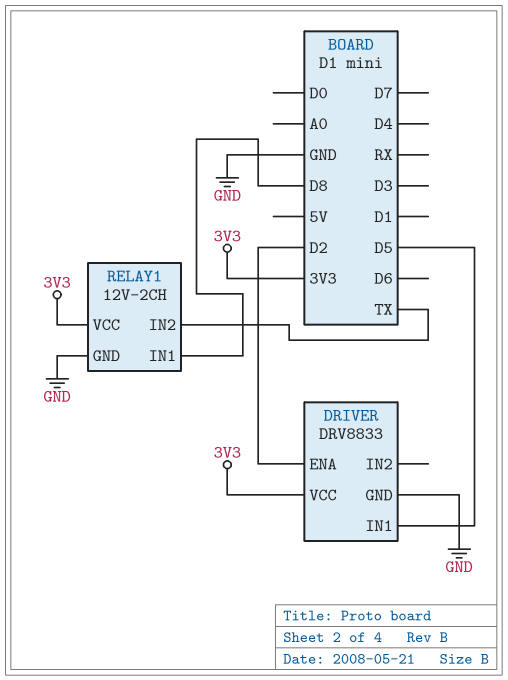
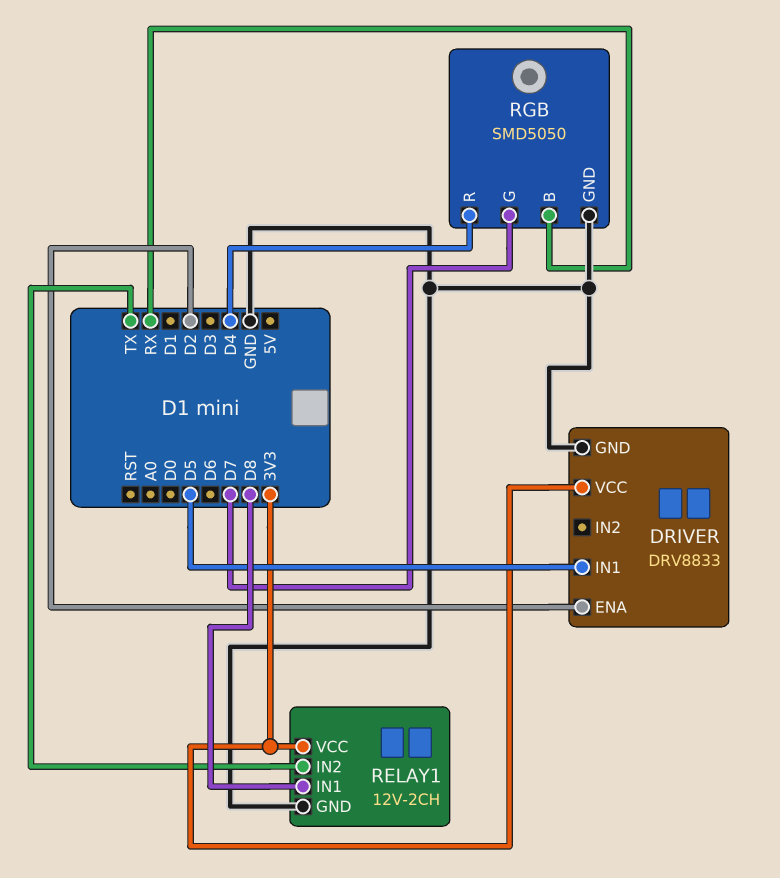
RGB: none -> SMD5050
RGB pin B: none -> RX
RGB pin G: none -> D7
RGB pin GND: none -> GND
RGB pin R: none -> D4

